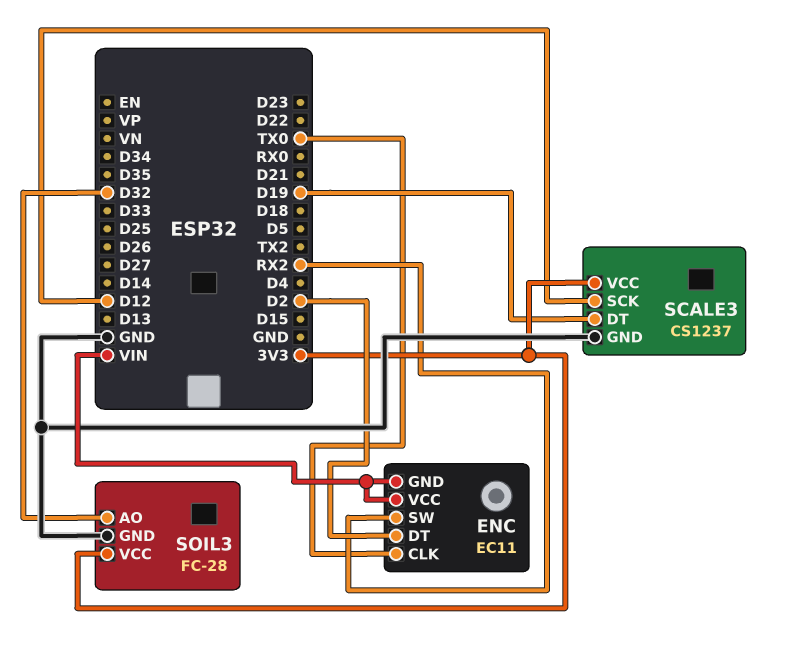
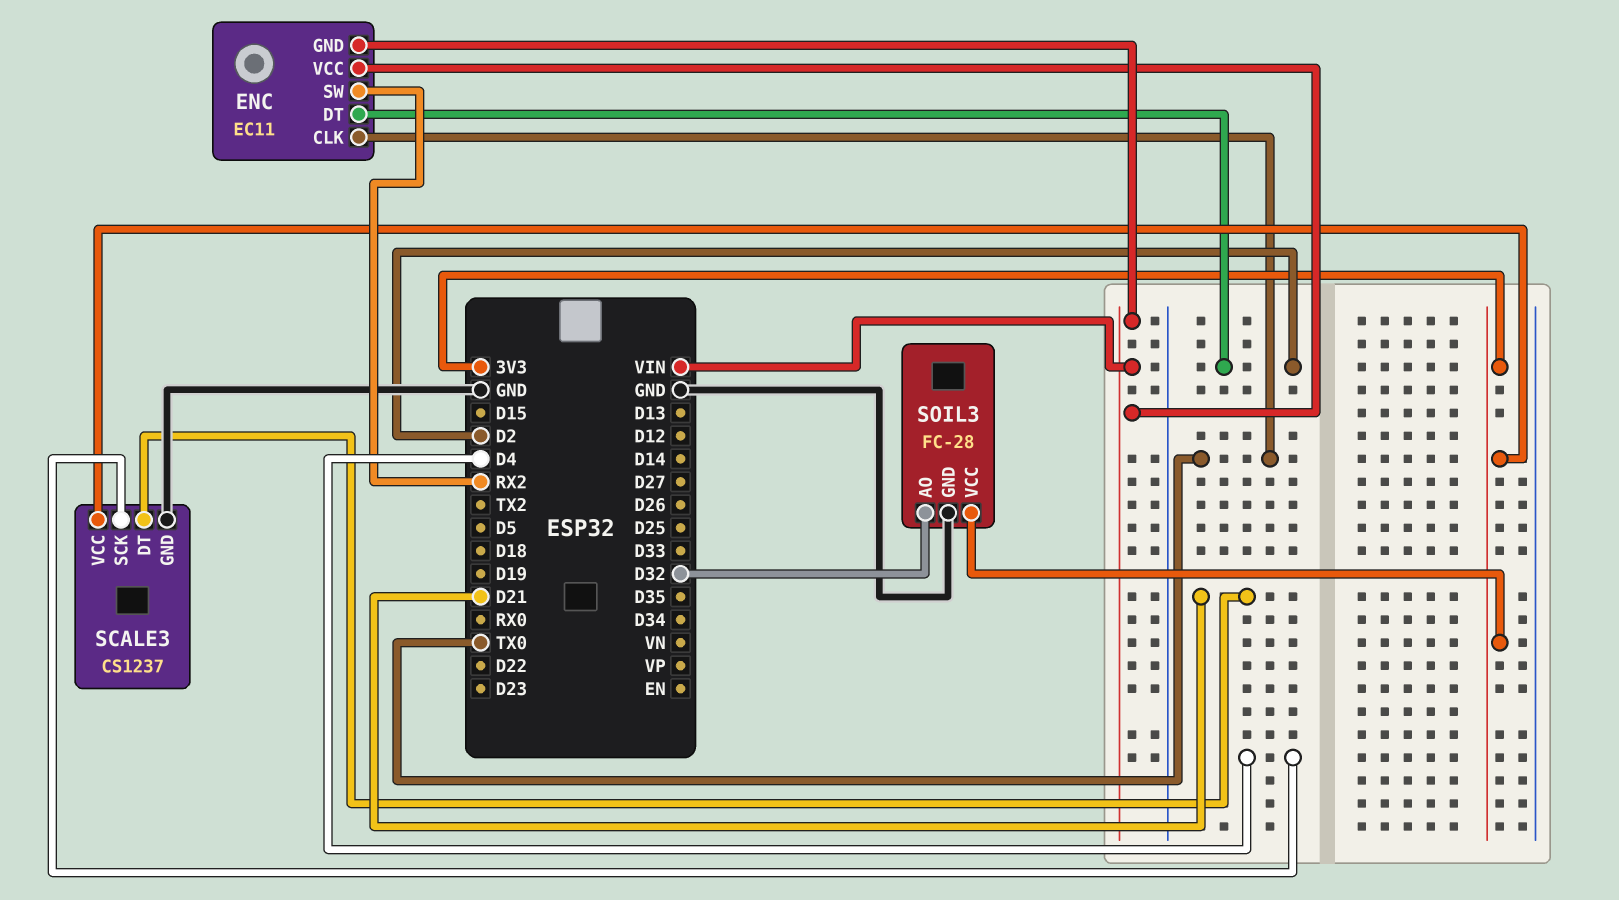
SCALE3 pin DT: D19 -> D21
SCALE3 pin SCK: D12 -> D4

